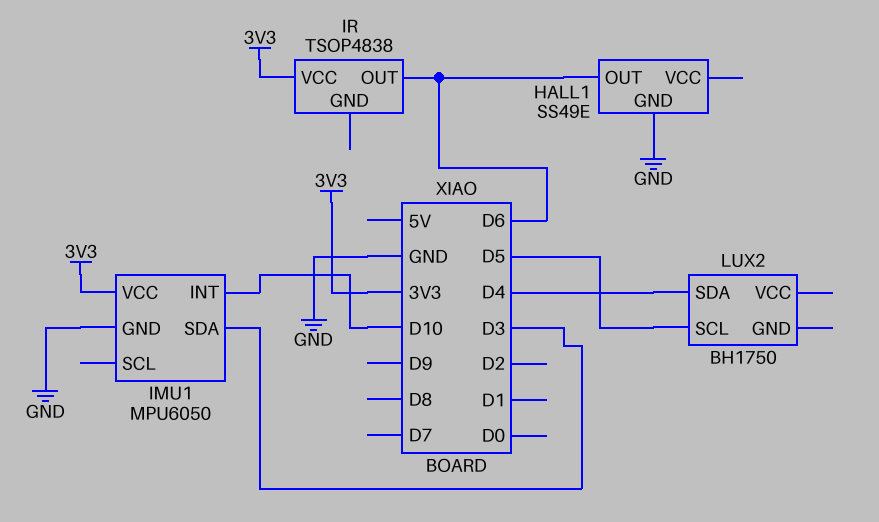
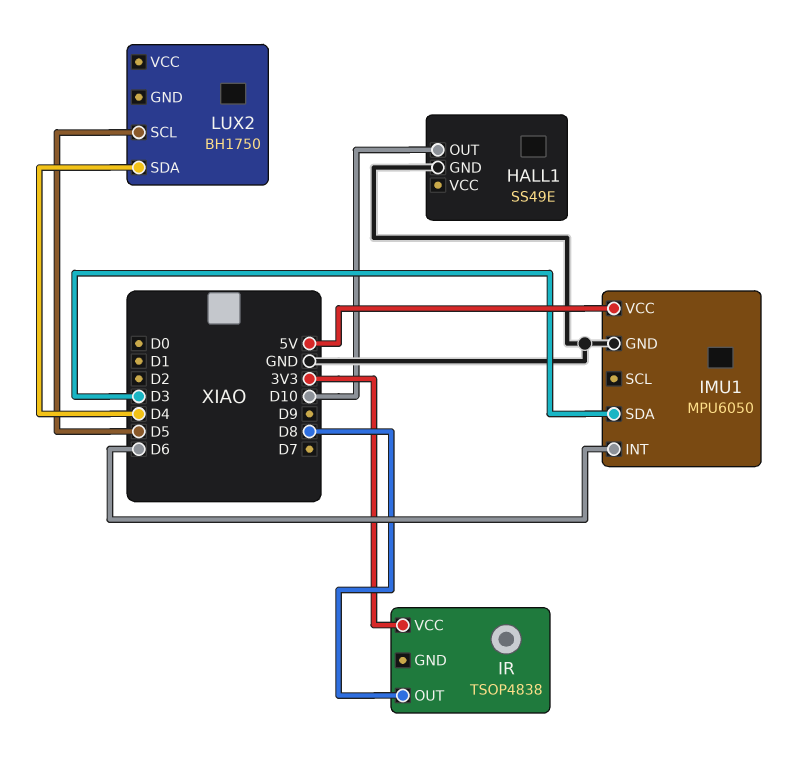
HALL1 pin OUT: D6 -> D10
IMU1 pin INT: D10 -> D6
IMU1 pin VCC: 3V3 -> 5V
IR pin OUT: D6 -> D8

